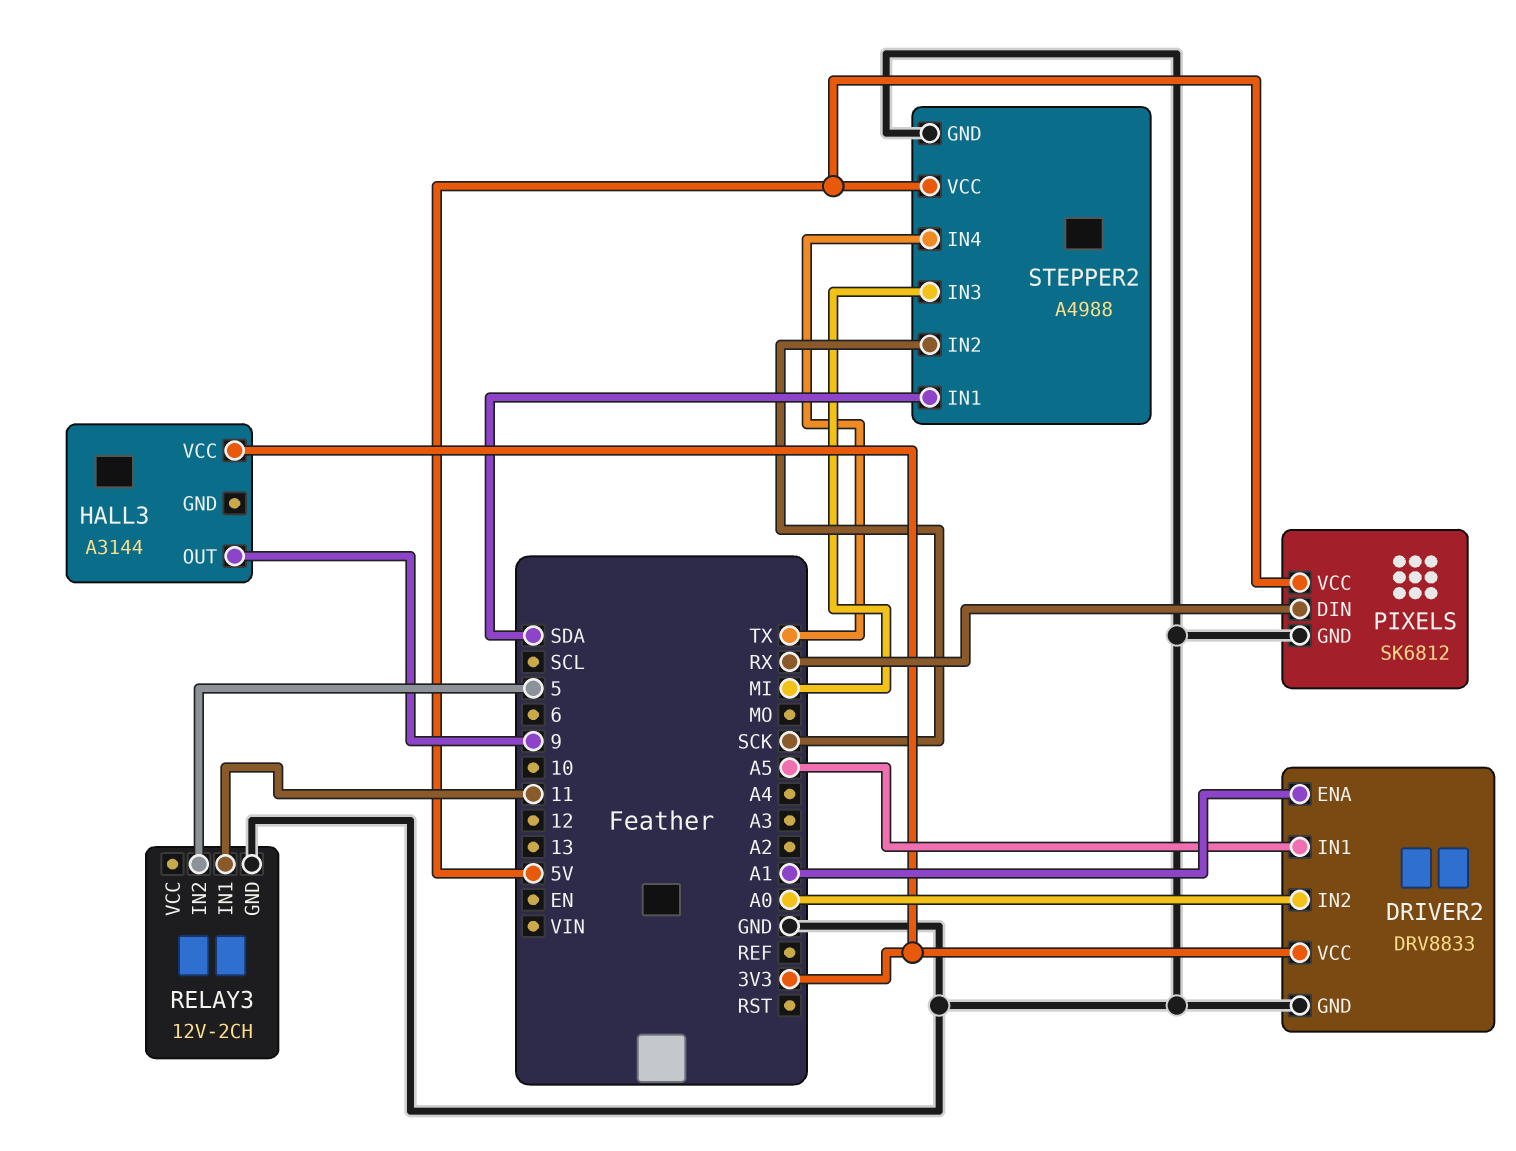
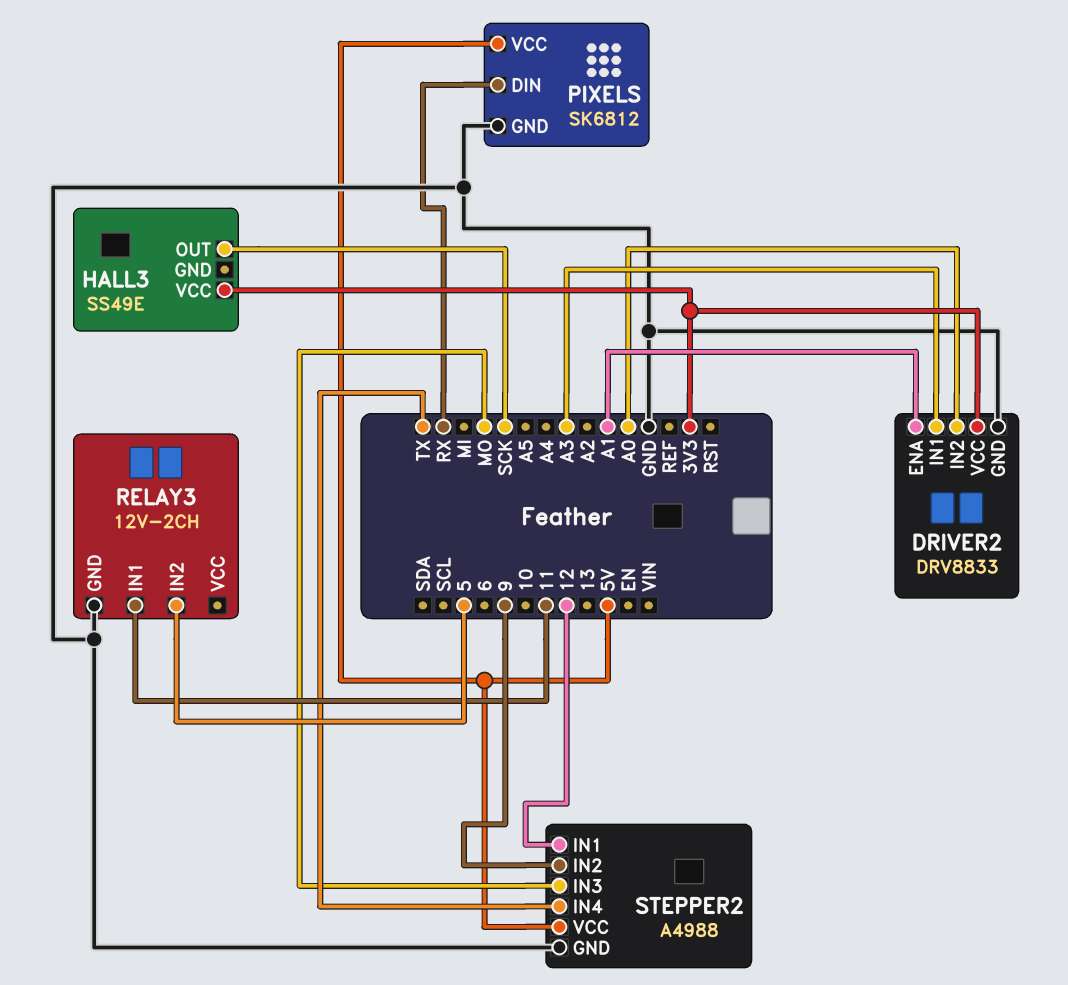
DRIVER2 pin IN1: A5 -> A3
HALL3: A3144 -> SS49E
HALL3 pin OUT: 9 -> SCK
STEPPER2 pin IN1: SDA -> 12
STEPPER2 pin IN2: SCK -> 9
STEPPER2 pin IN3: MI -> MO

